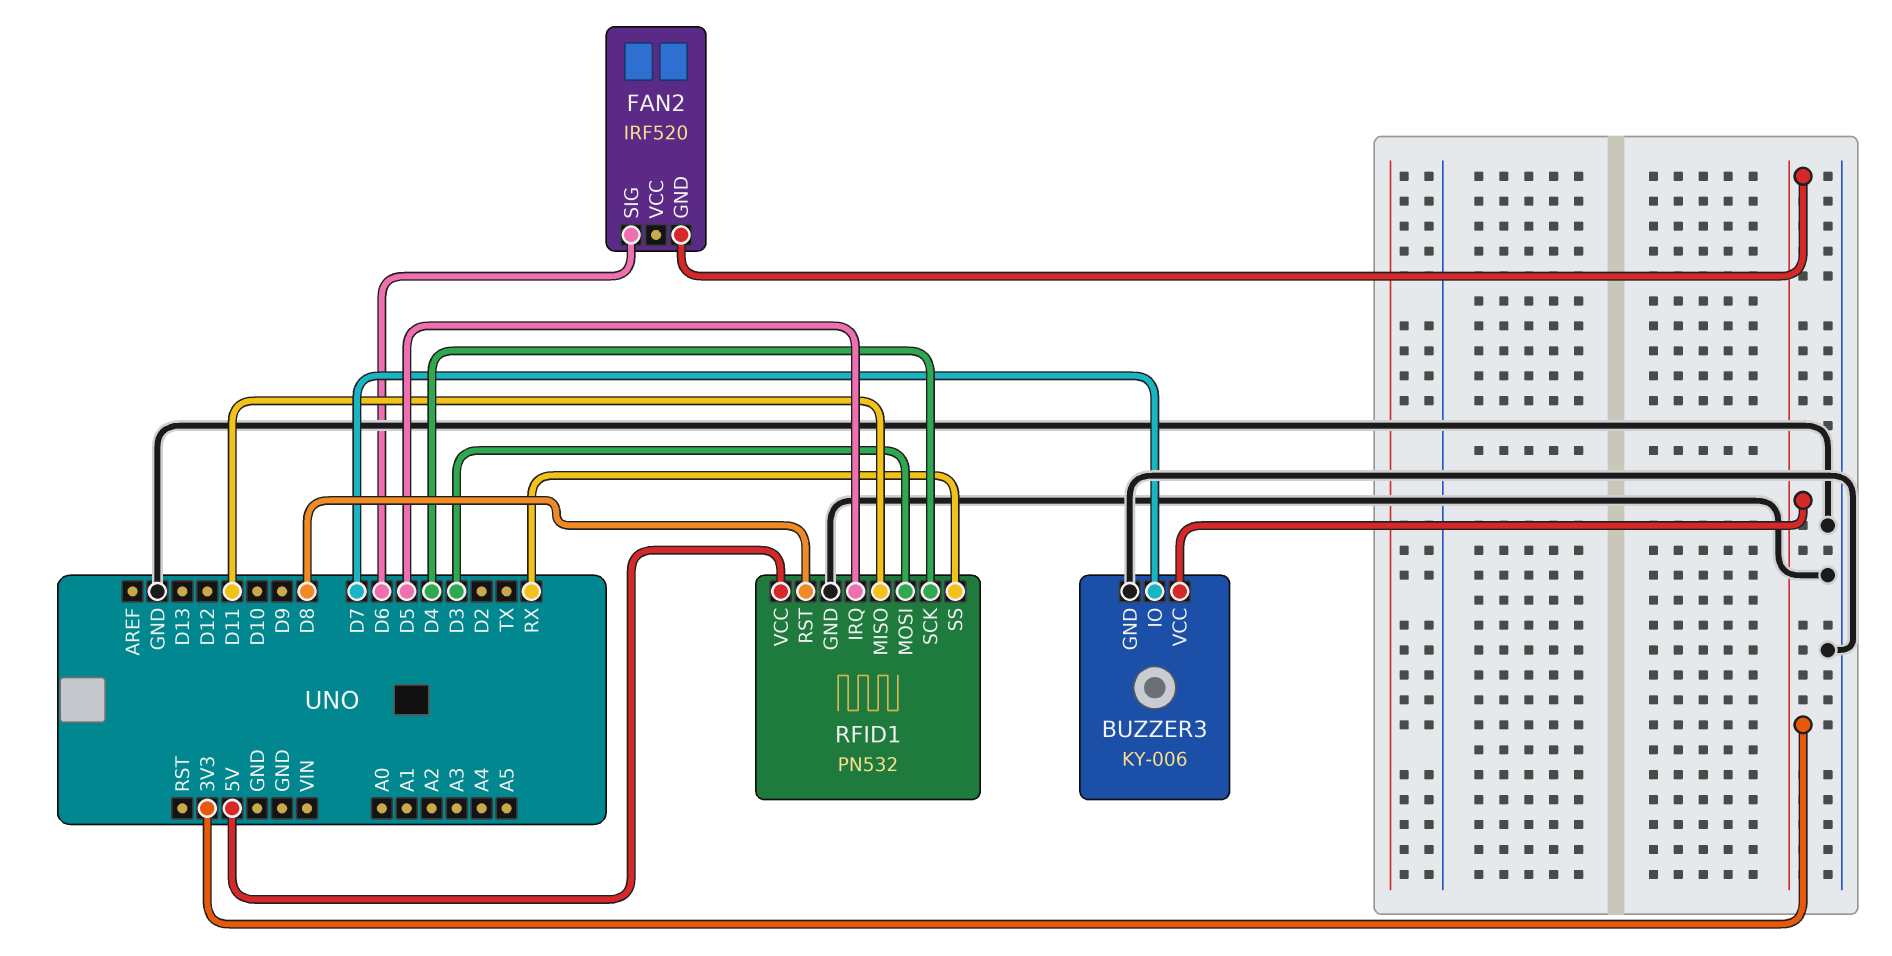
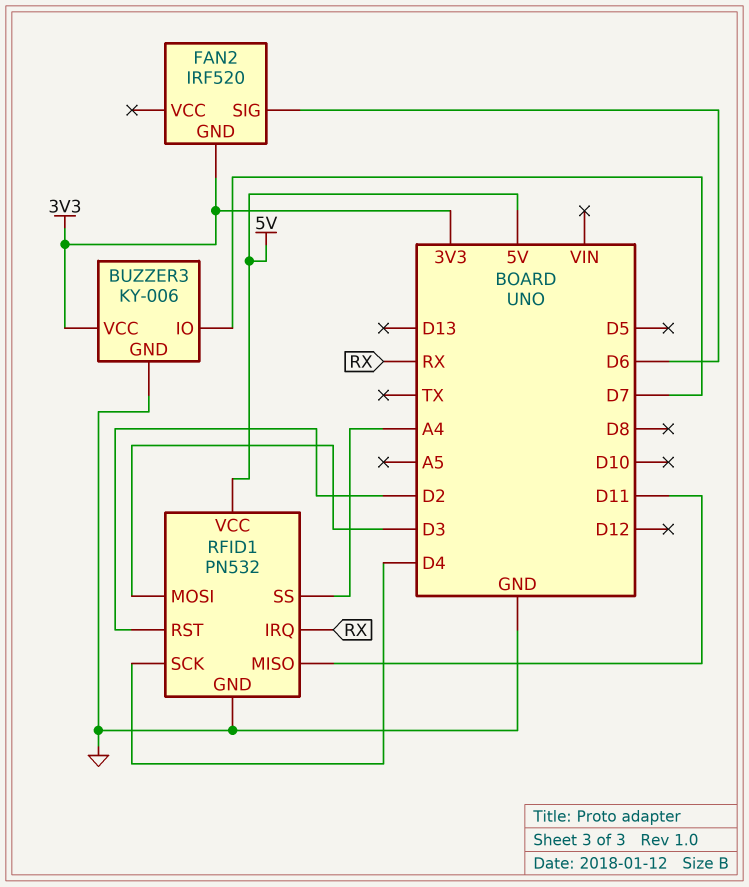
RFID1 pin IRQ: D5 -> RX
RFID1 pin RST: D8 -> D2
RFID1 pin SS: RX -> A4

